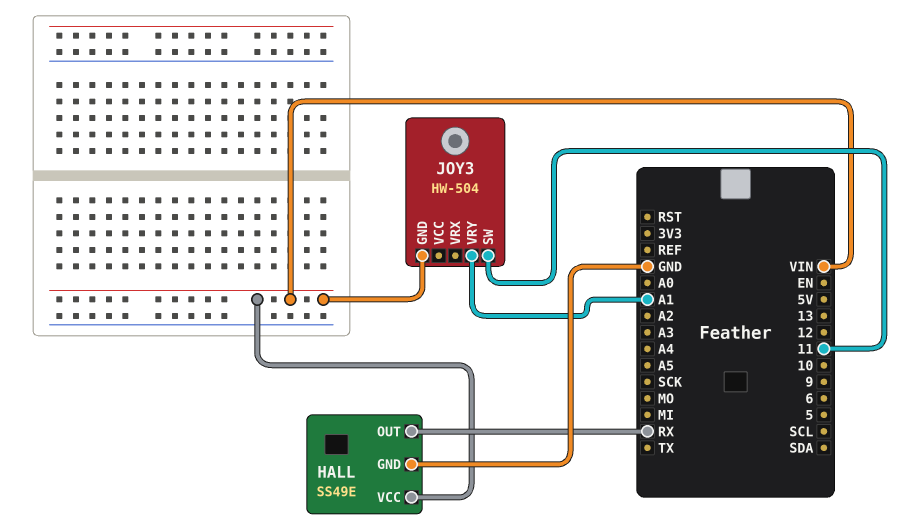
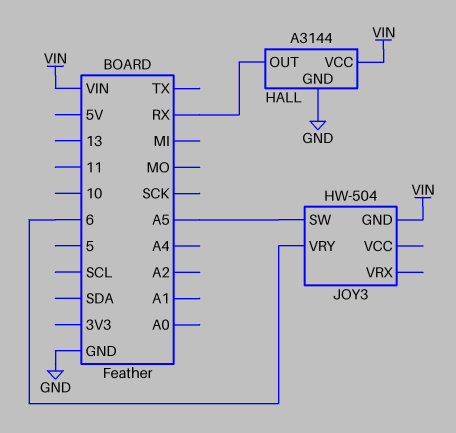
HALL: SS49E -> A3144
JOY3 pin SW: 11 -> A5
JOY3 pin VRY: A1 -> 6

